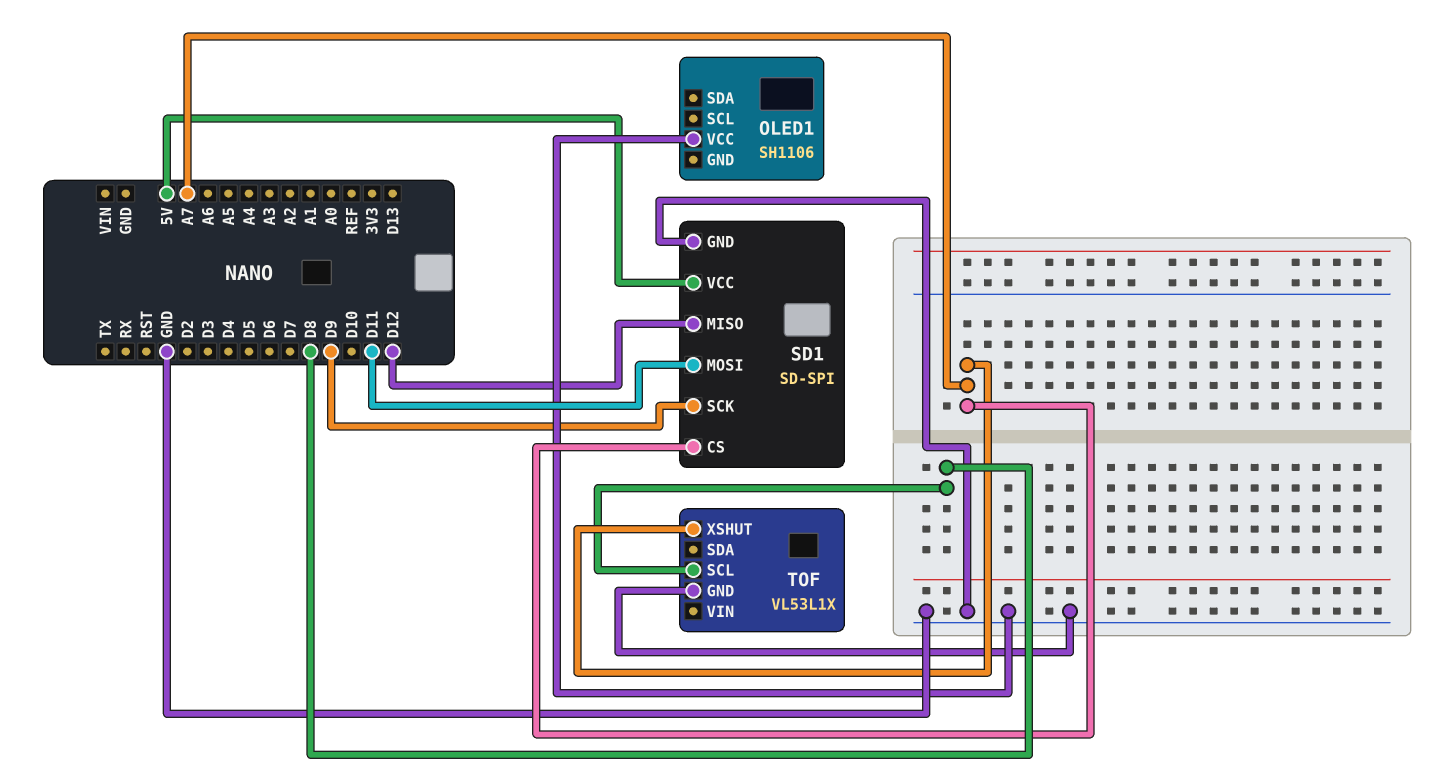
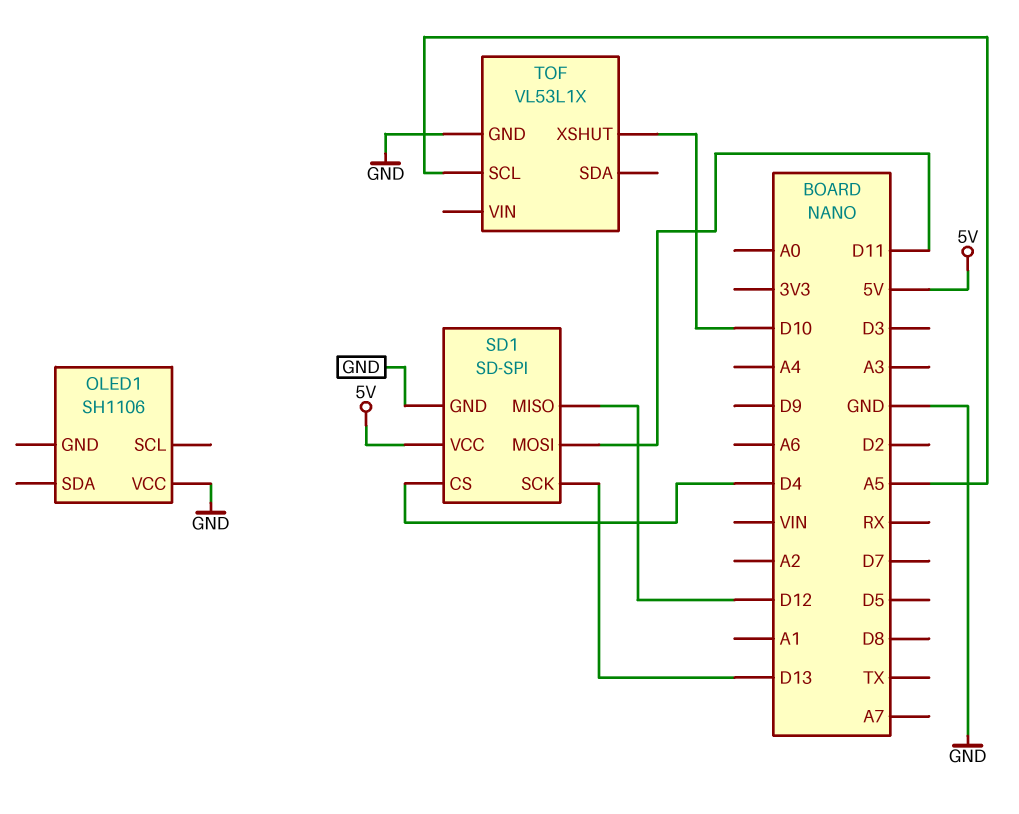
SD1 pin CS: A7 -> D4
SD1 pin SCK: D9 -> D13
TOF pin SCL: D8 -> A5
TOF pin XSHUT: A7 -> D10

